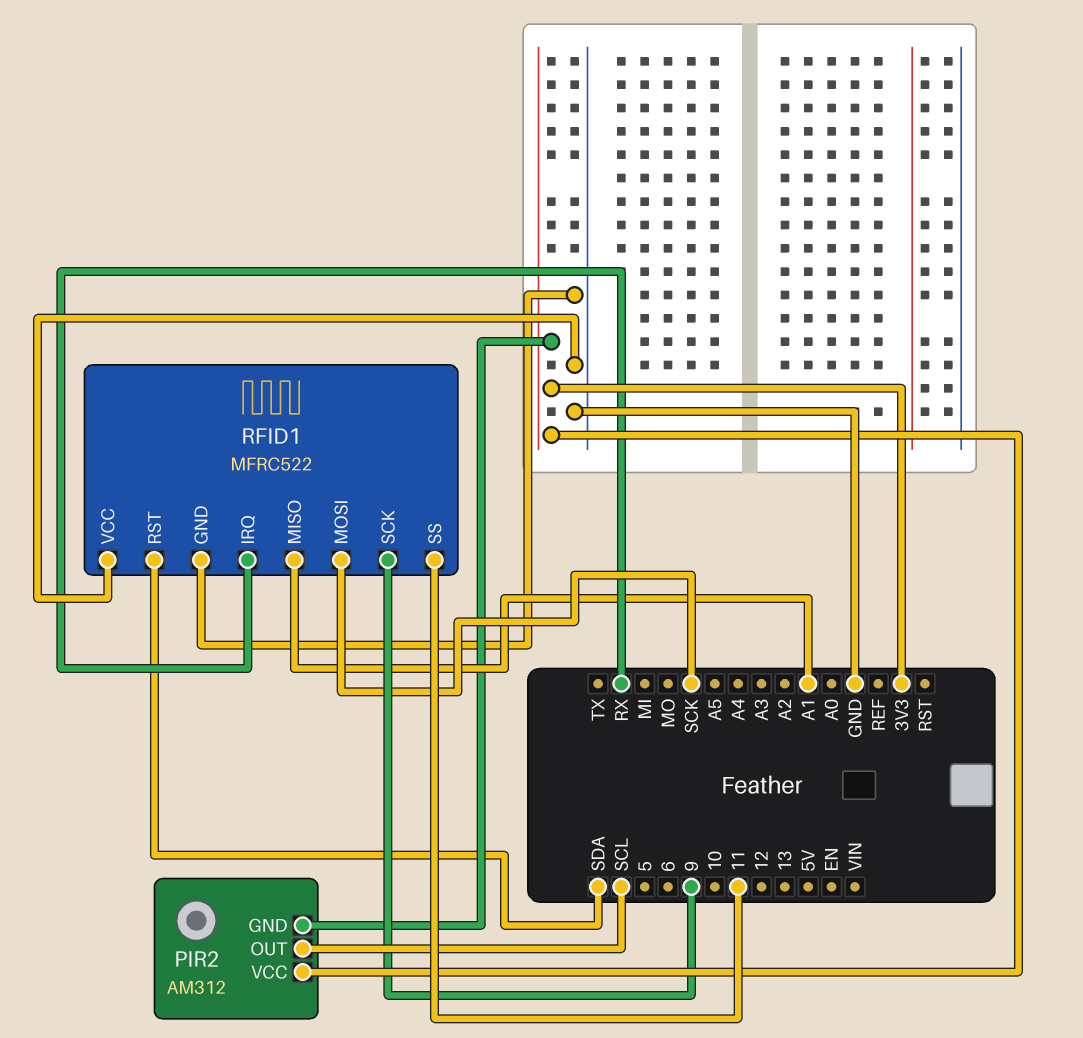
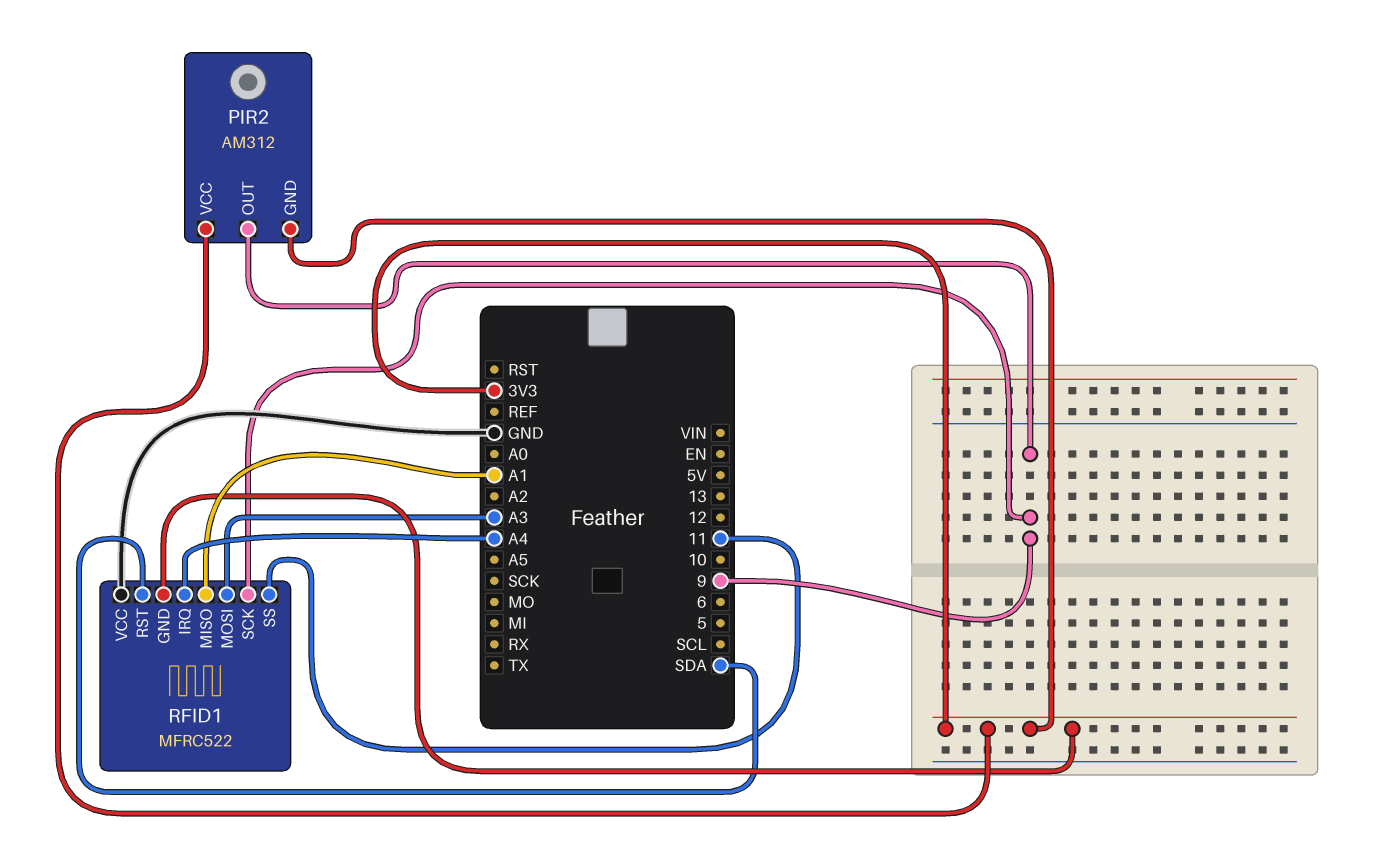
PIR2 pin OUT: SCL -> 9
RFID1 pin GND: GND -> 3V3
RFID1 pin IRQ: RX -> A4
RFID1 pin MOSI: SCK -> A3

